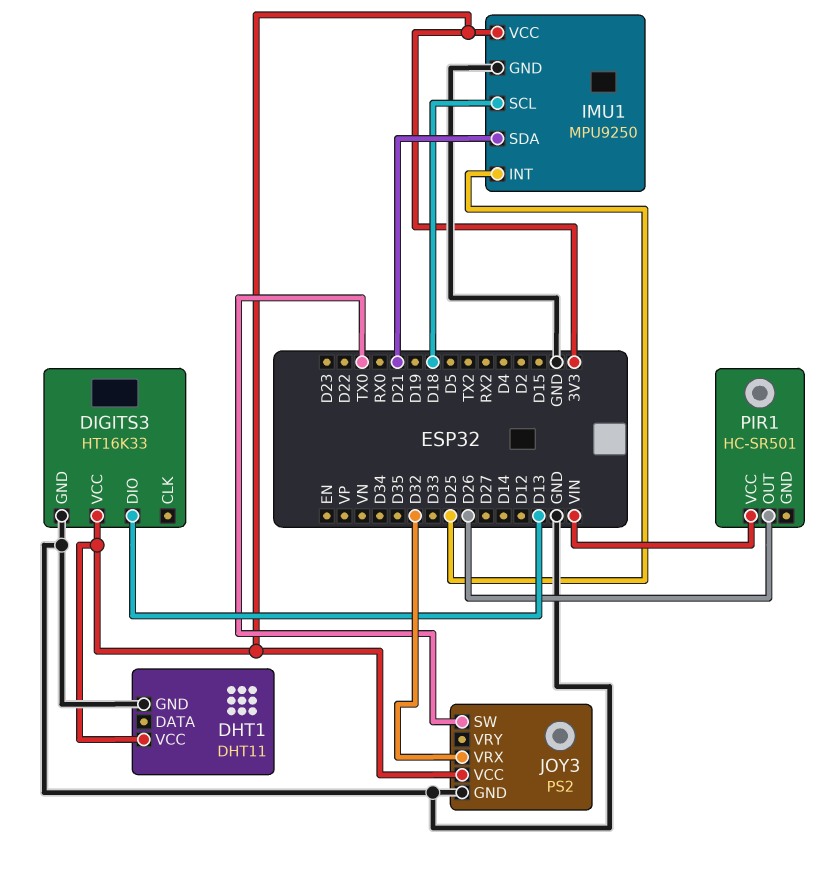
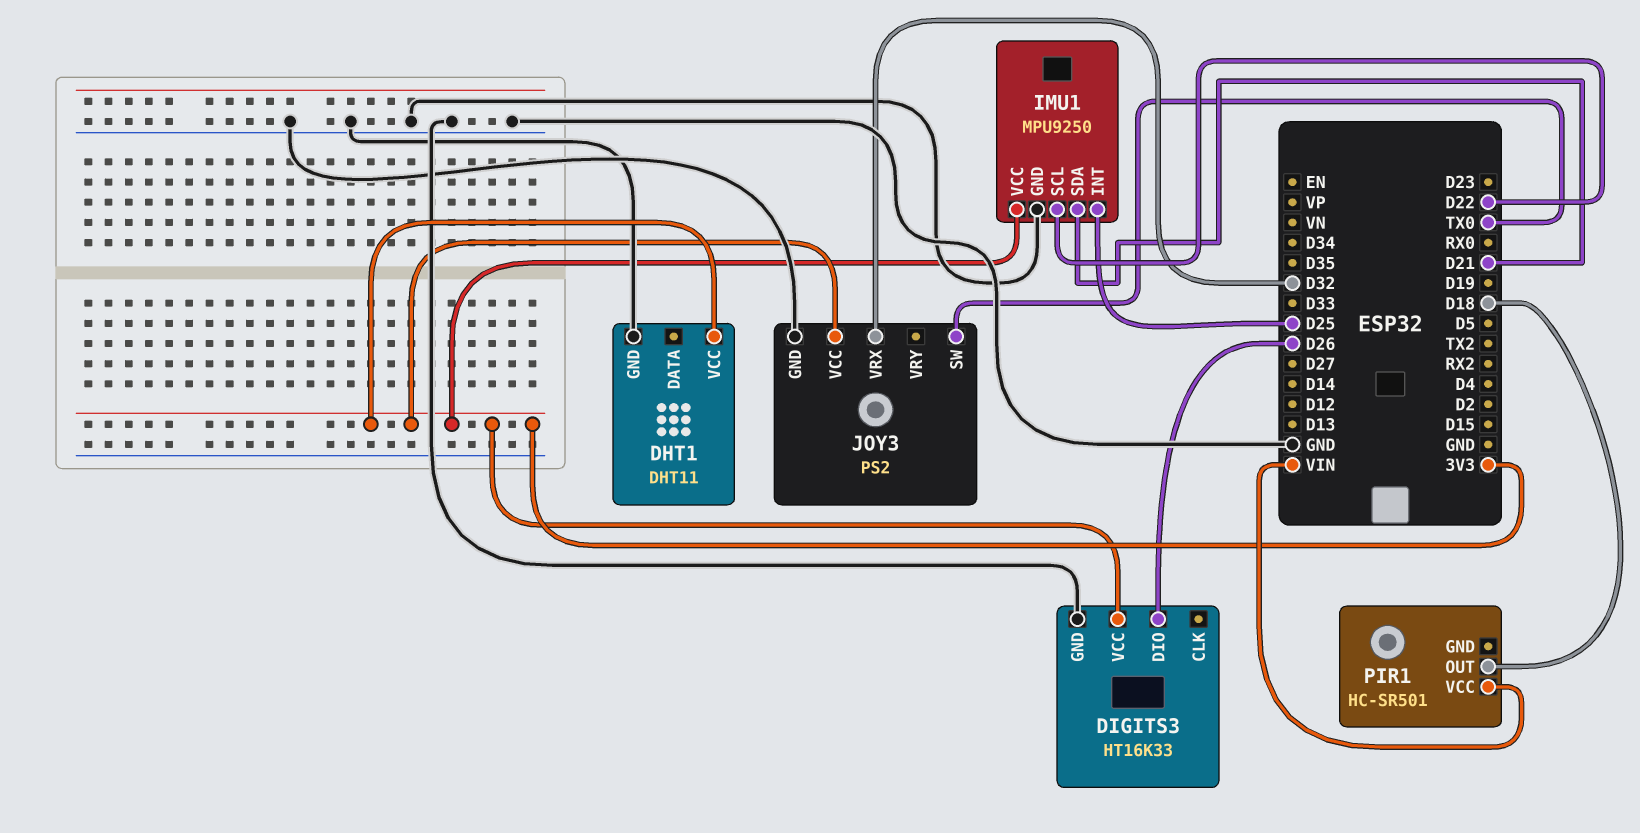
DIGITS3 pin DIO: D13 -> D26
IMU1 pin SCL: D18 -> D22
PIR1 pin OUT: D26 -> D18

